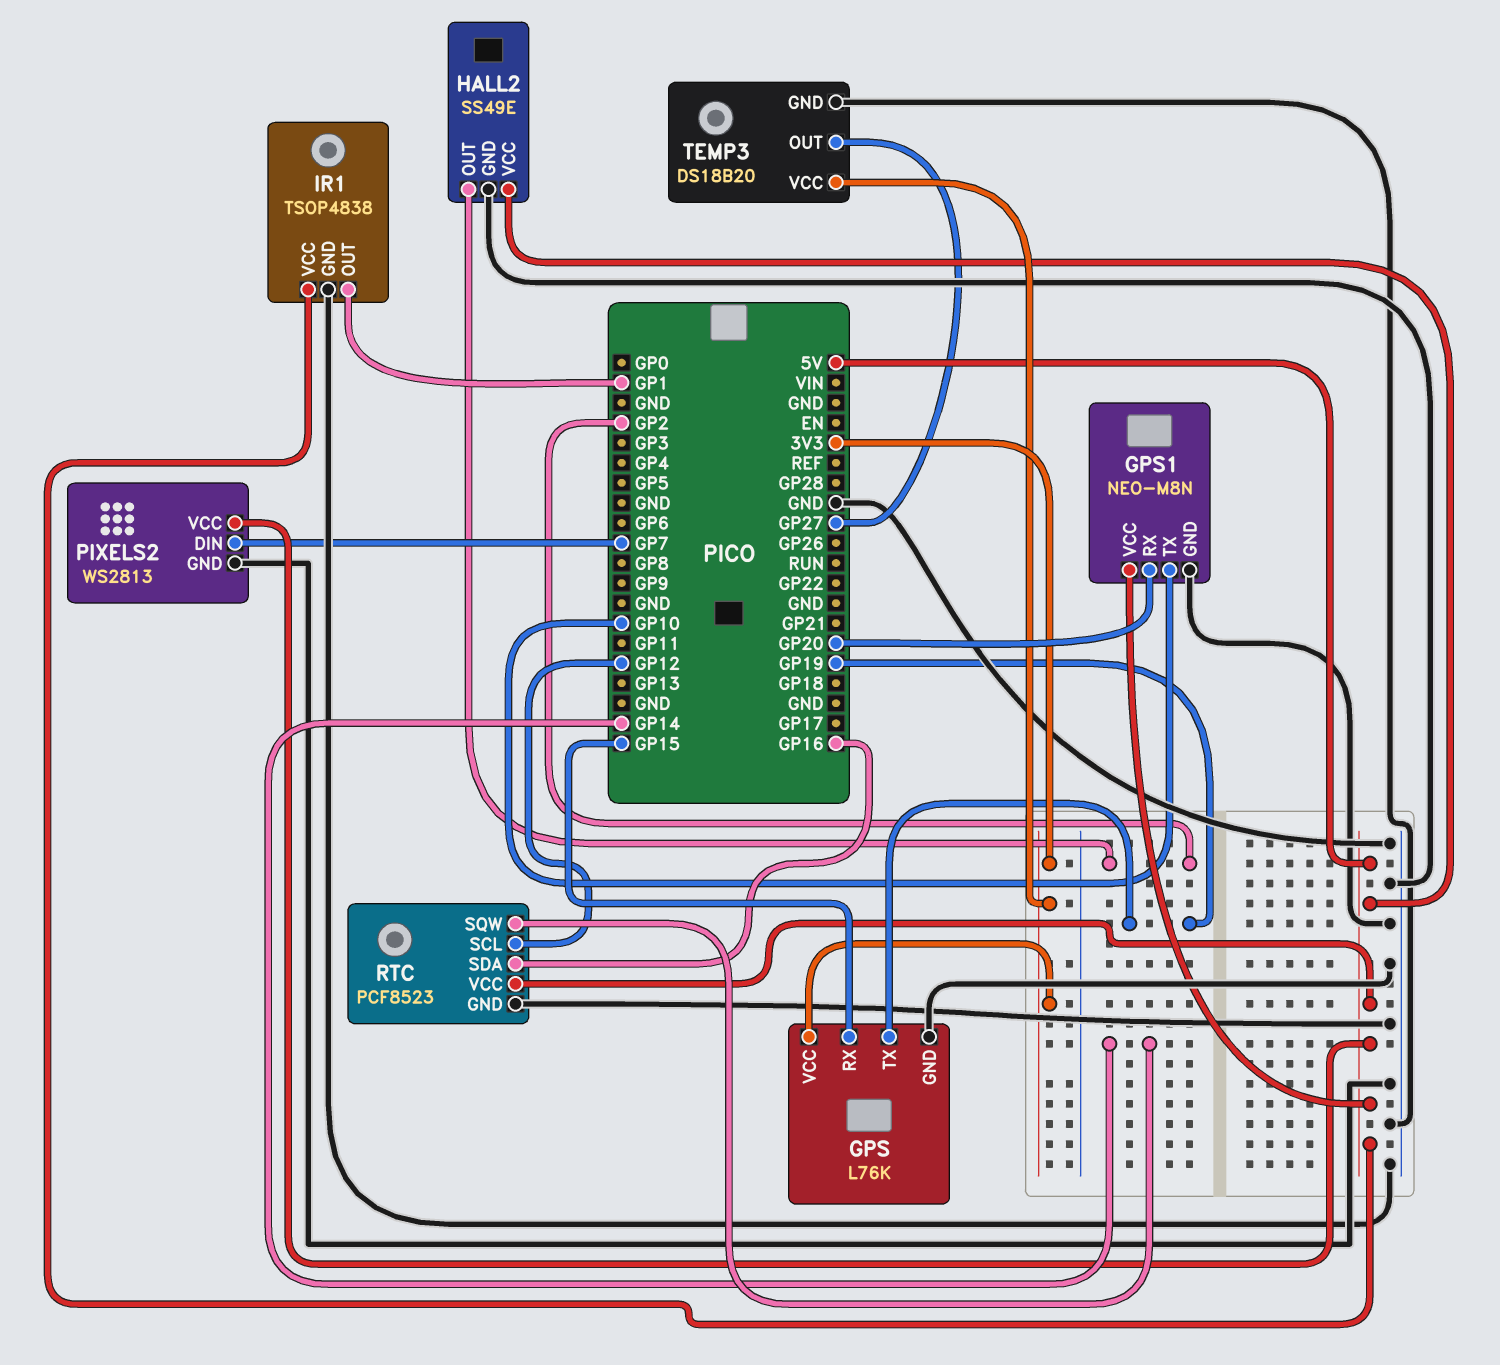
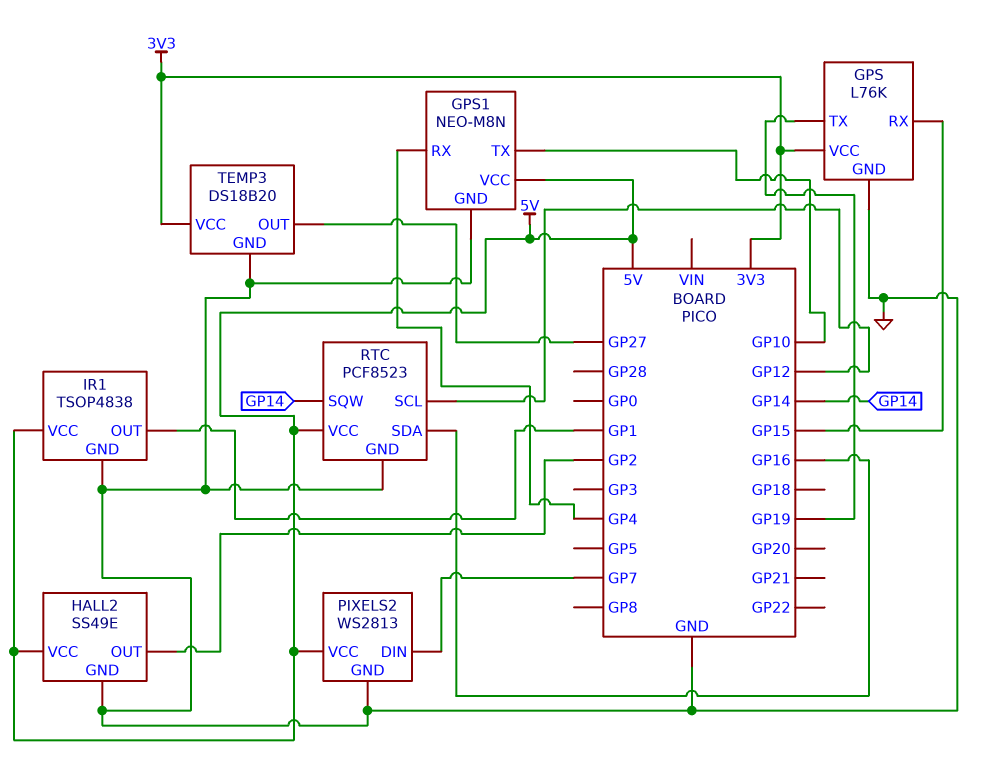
GPS1 pin RX: GP20 -> GP4

